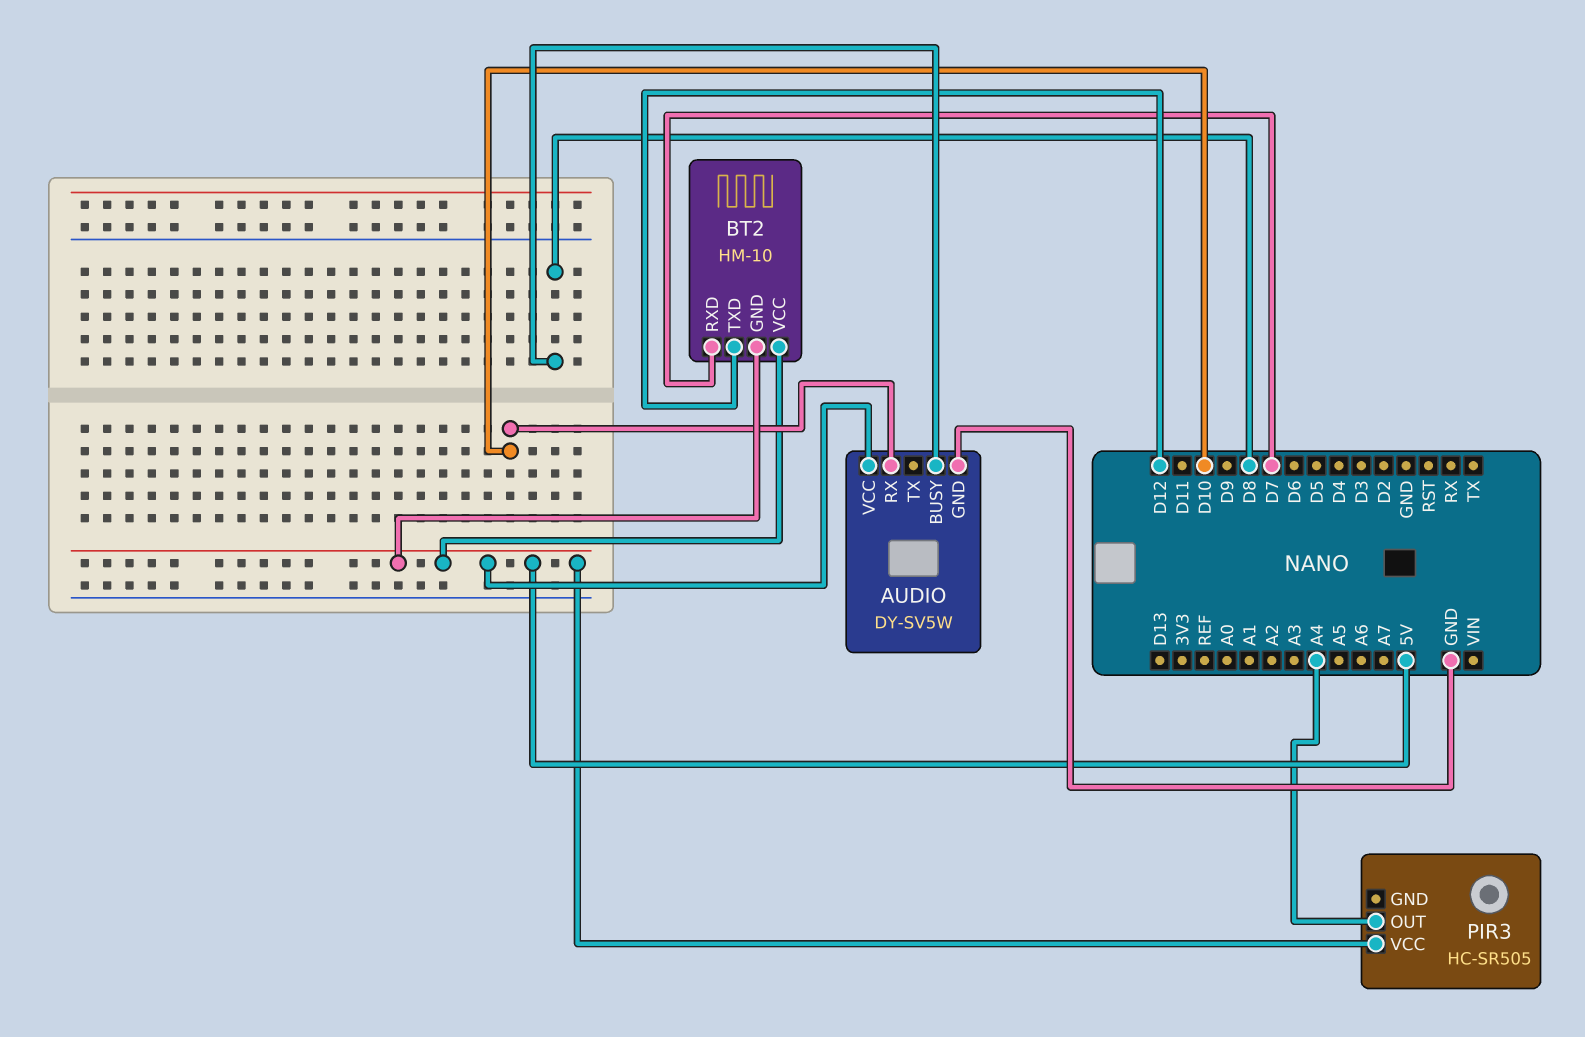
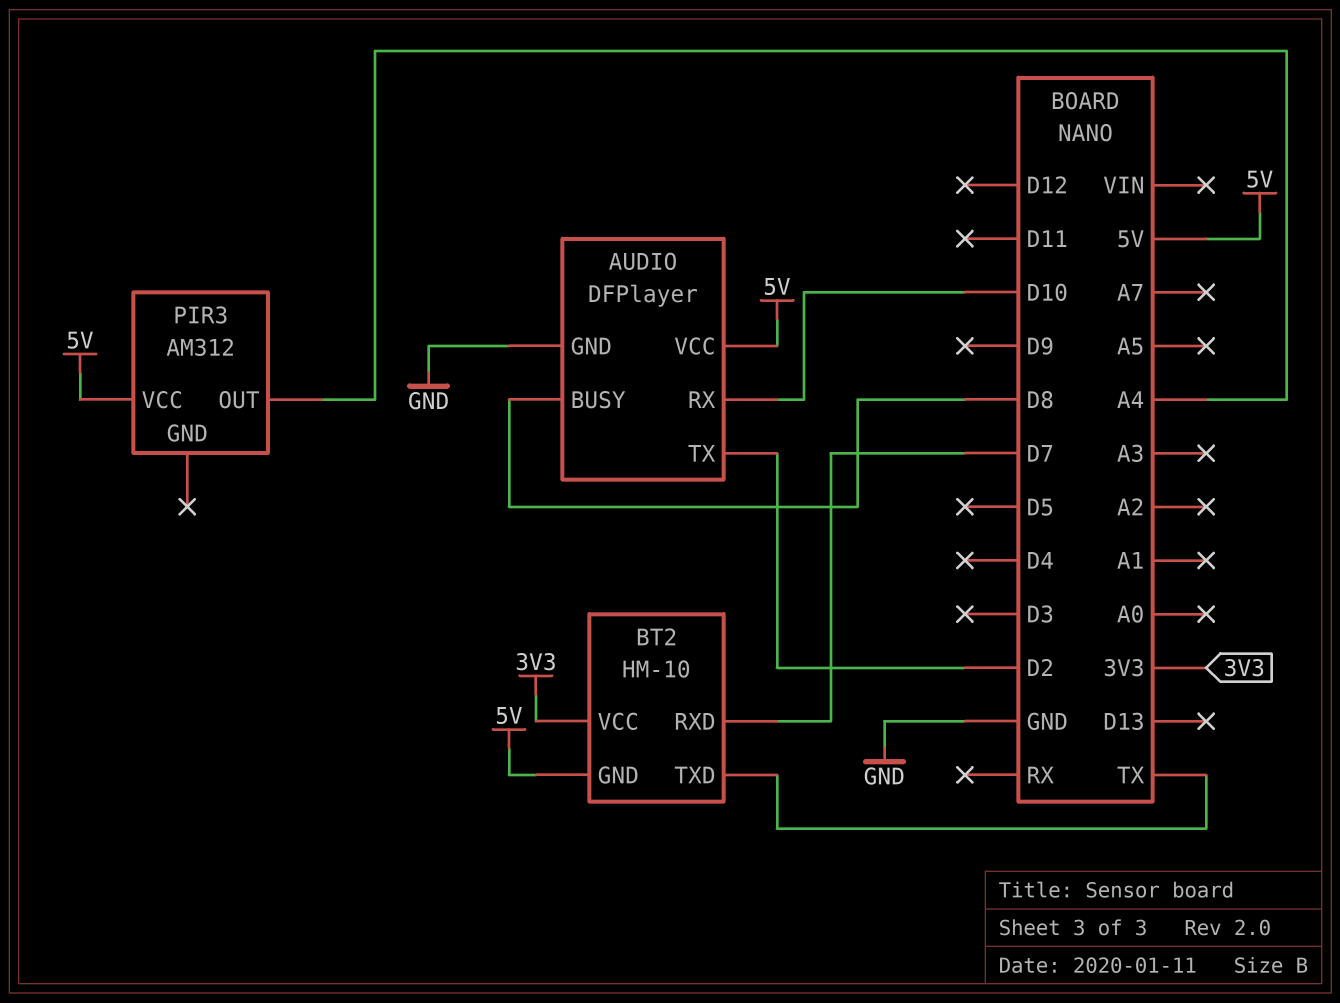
AUDIO: DY-SV5W -> DFPlayer
AUDIO pin TX: none -> D2
BT2 pin TXD: D12 -> TX
BT2 pin VCC: 5V -> 3V3
PIR3: HC-SR505 -> AM312

